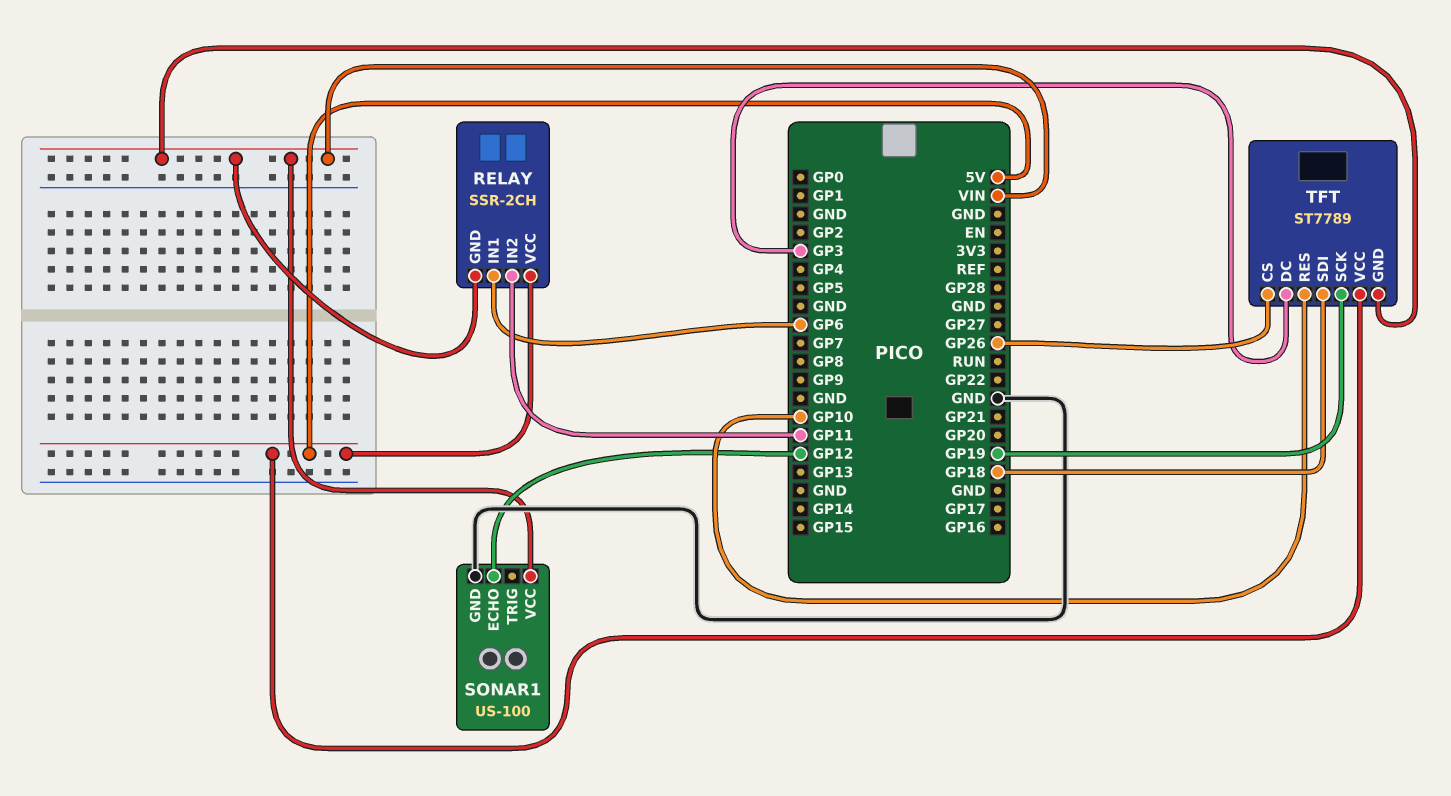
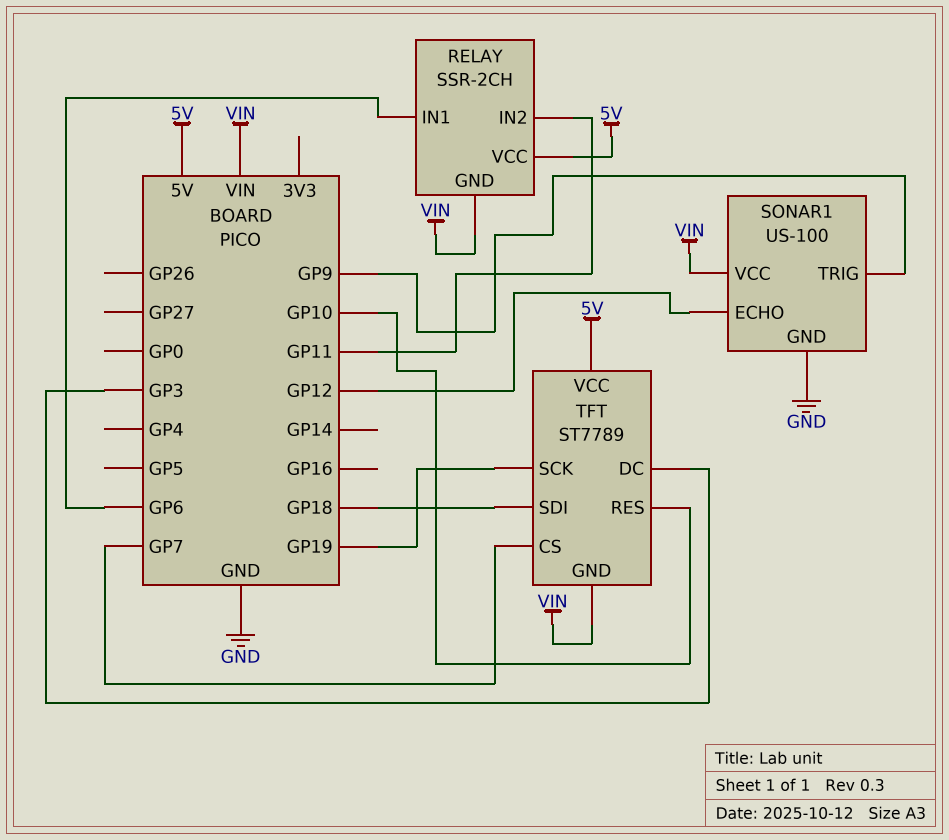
SONAR1 pin TRIG: none -> GP9
TFT pin CS: GP26 -> GP7

